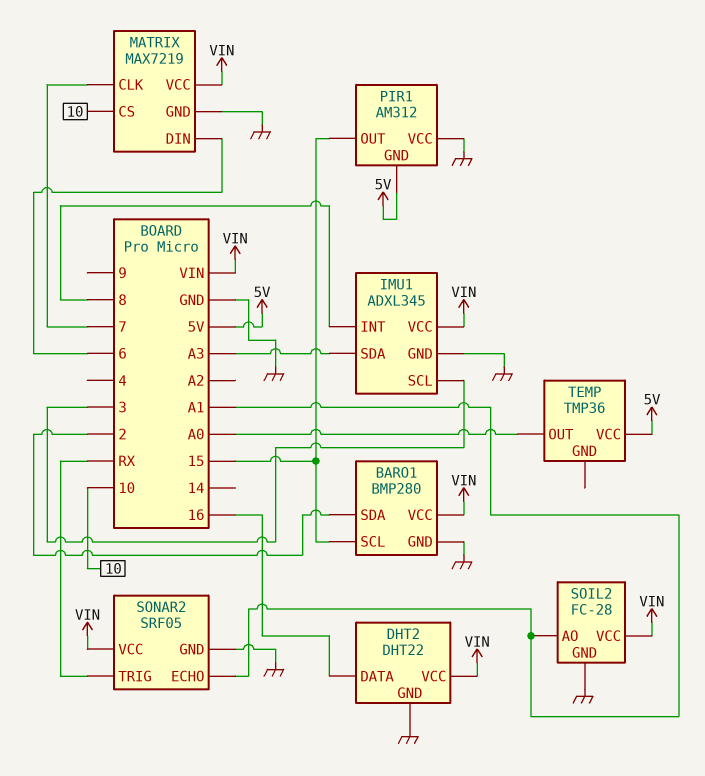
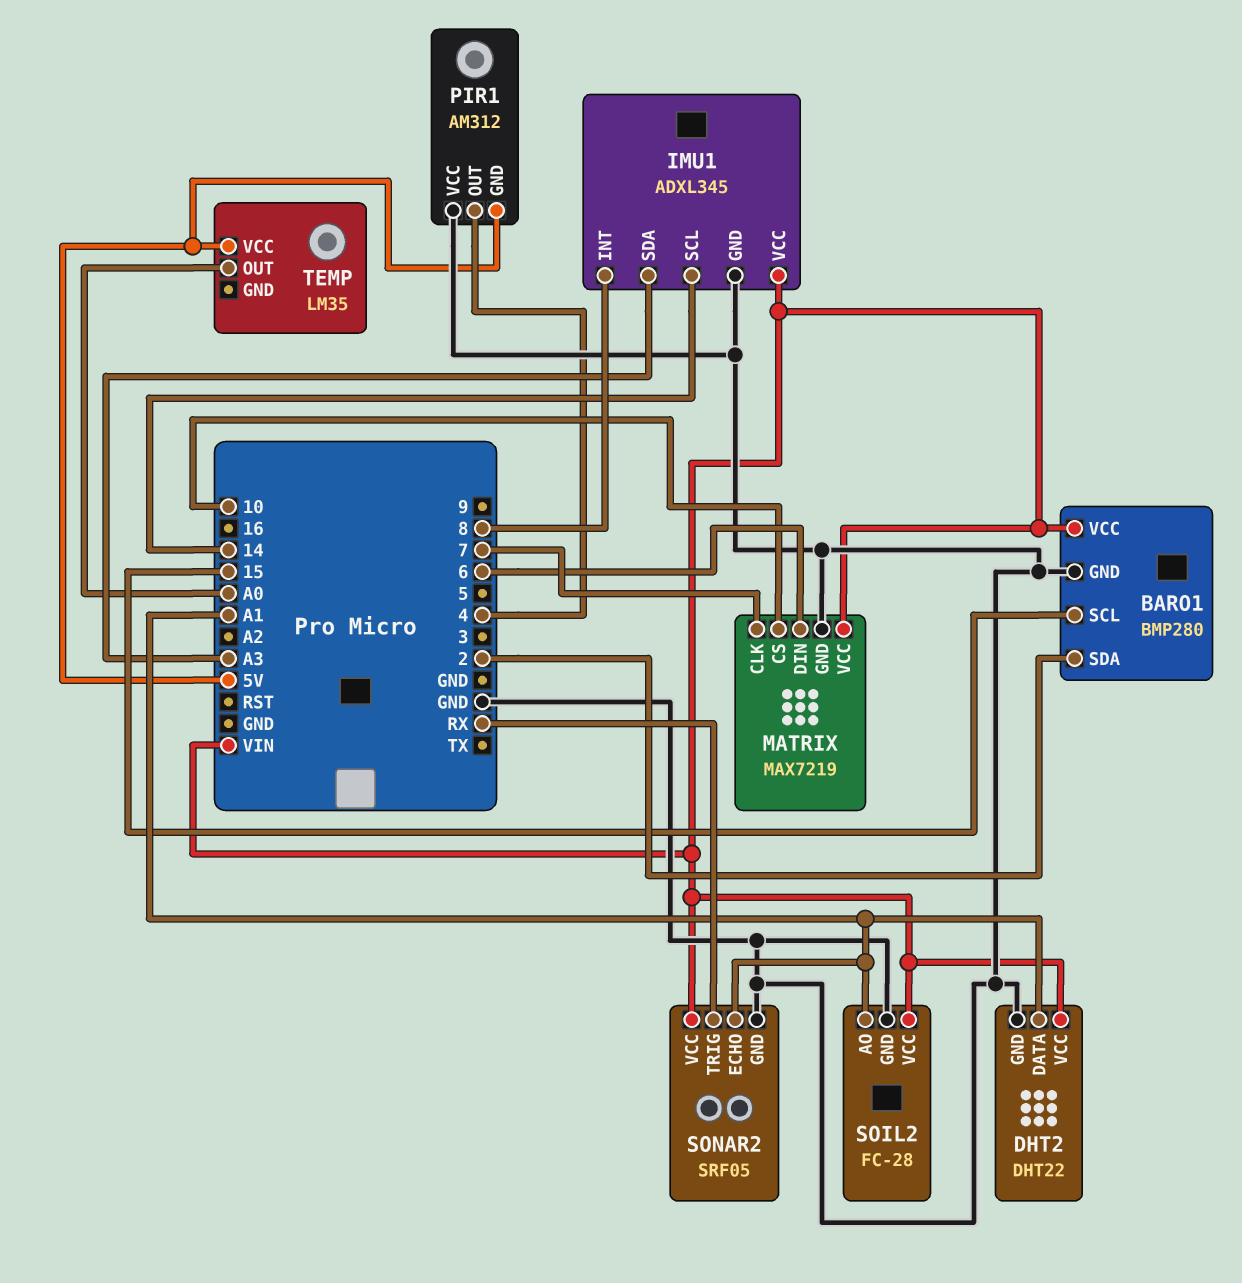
DHT2 pin DATA: 16 -> A1
IMU1 pin SCL: 3 -> 14
PIR1 pin OUT: 15 -> 4
TEMP: TMP36 -> LM35

